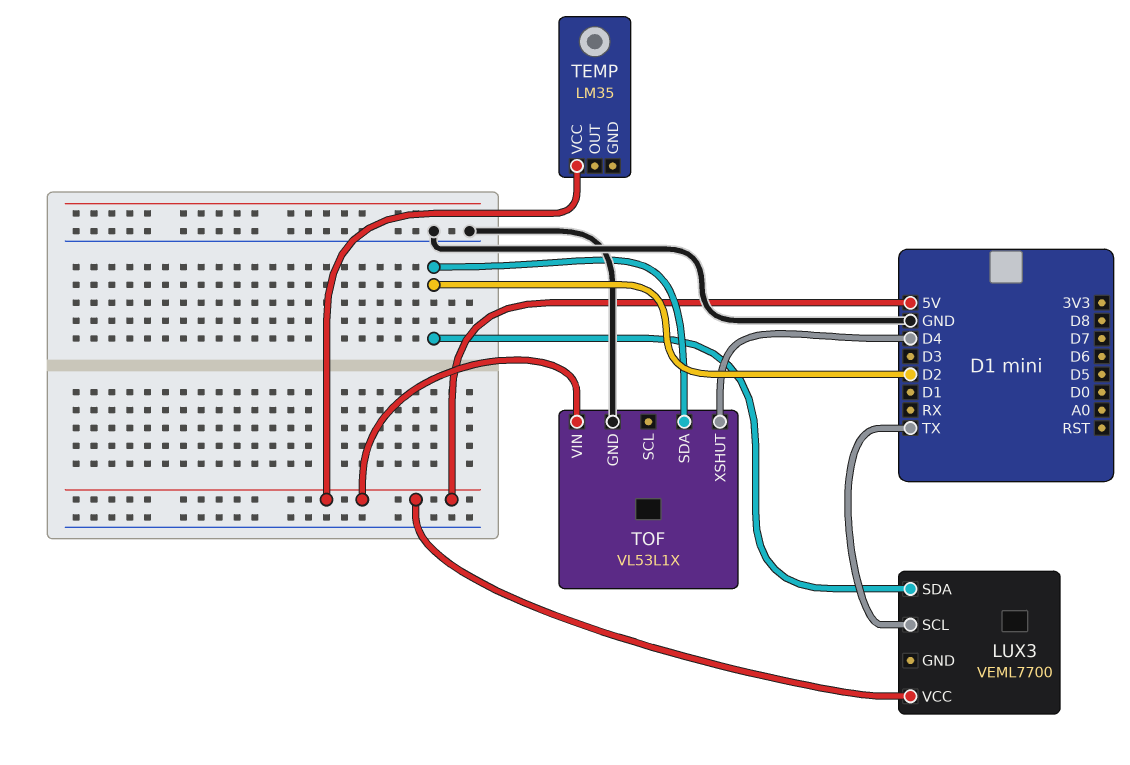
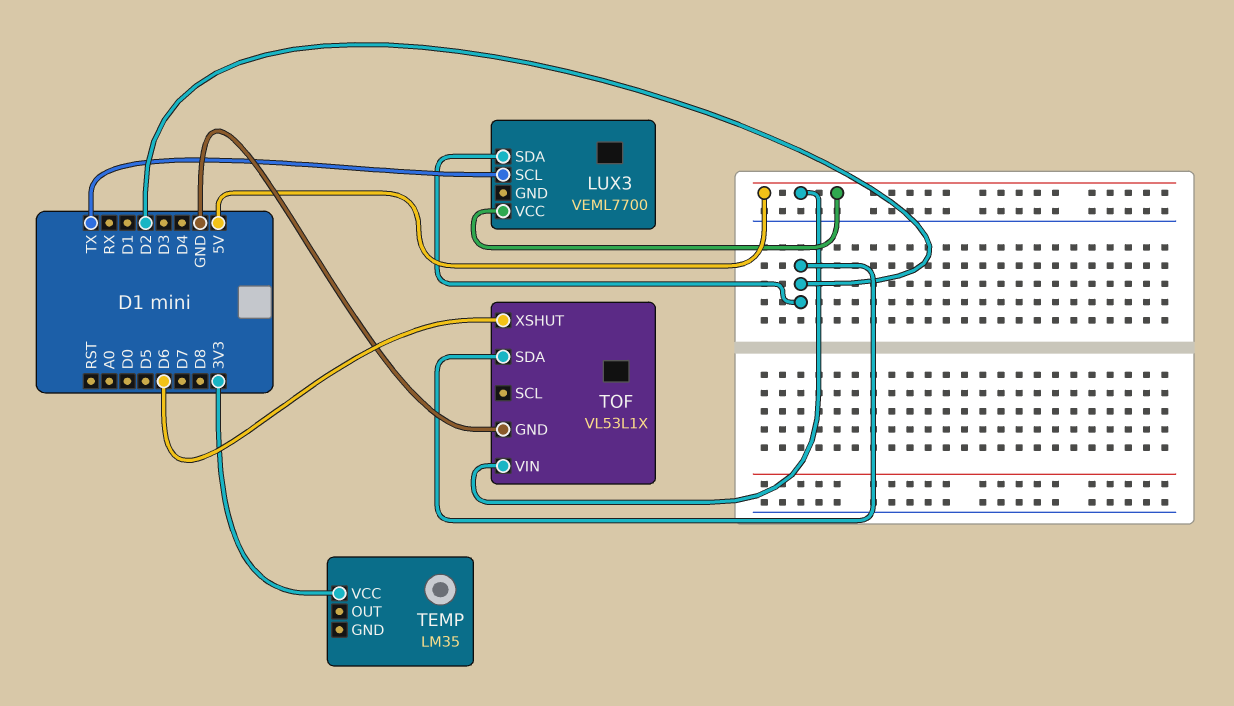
TEMP pin VCC: 5V -> 3V3
TOF pin XSHUT: D4 -> D6

